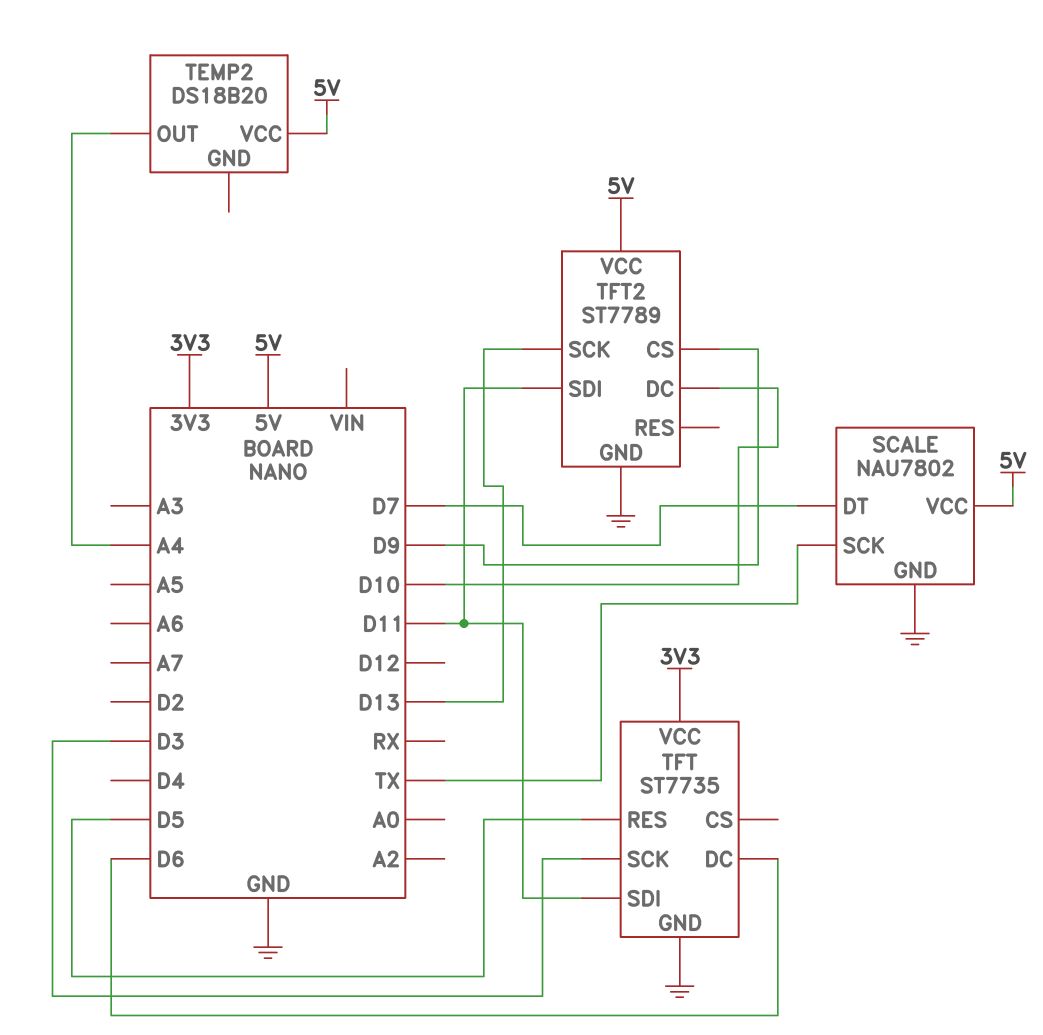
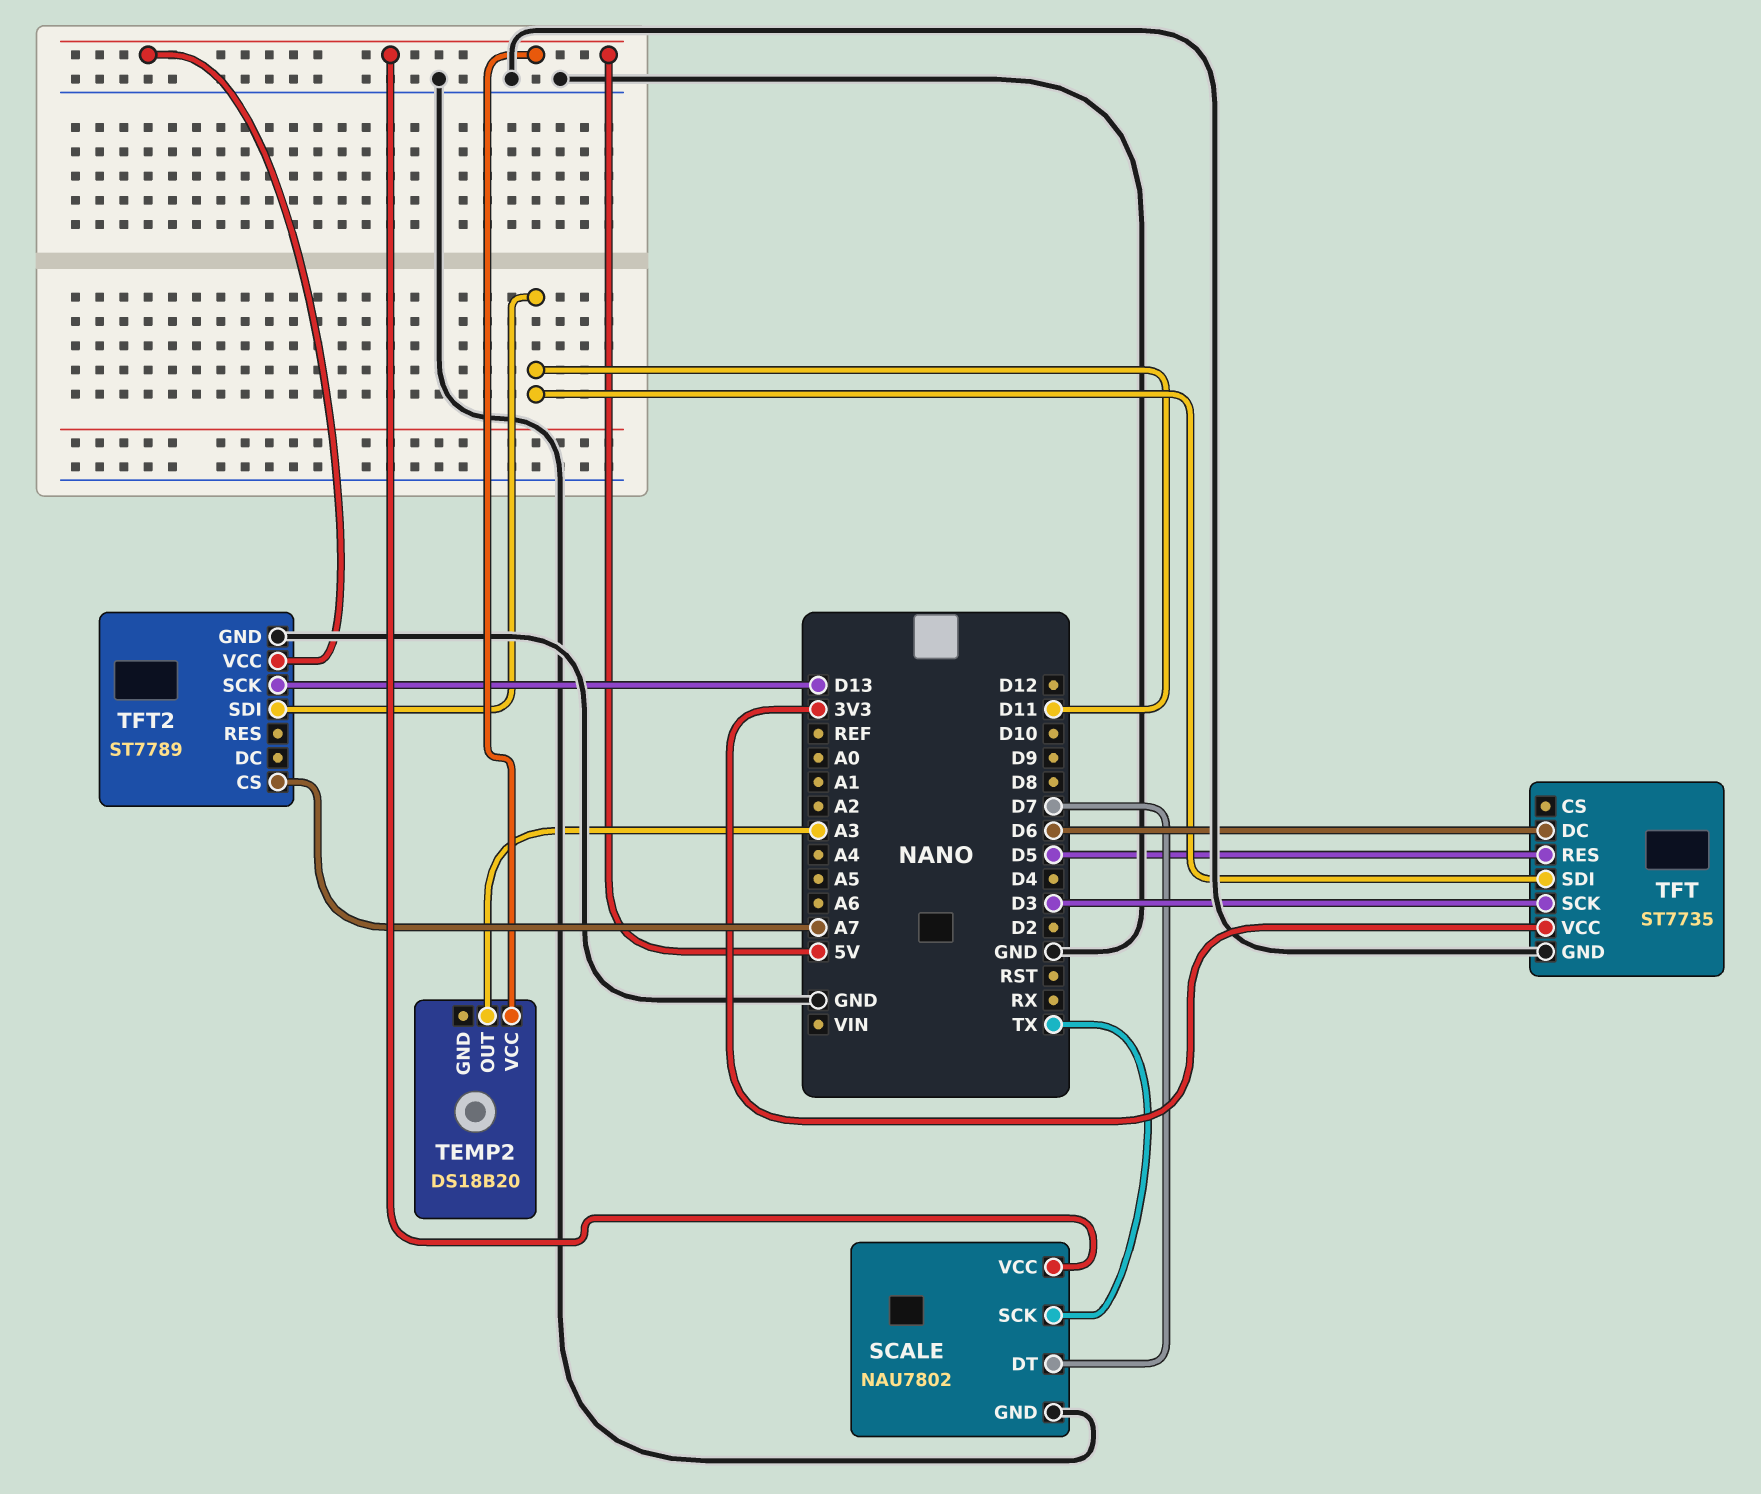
TEMP2 pin OUT: A4 -> A3
TFT2 pin CS: D9 -> A7
TFT2 pin DC: D10 -> none

